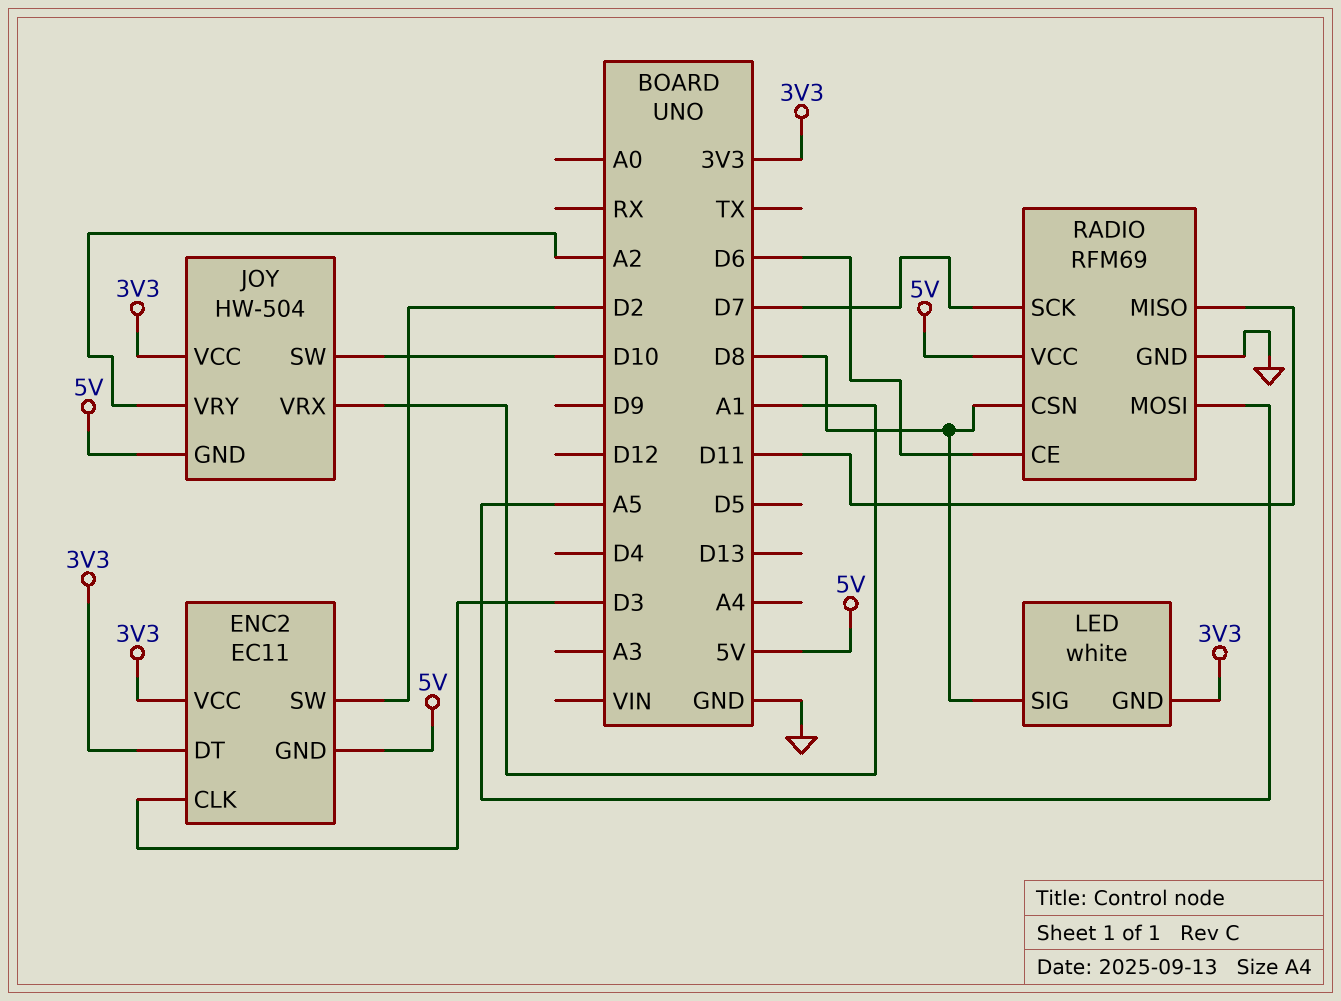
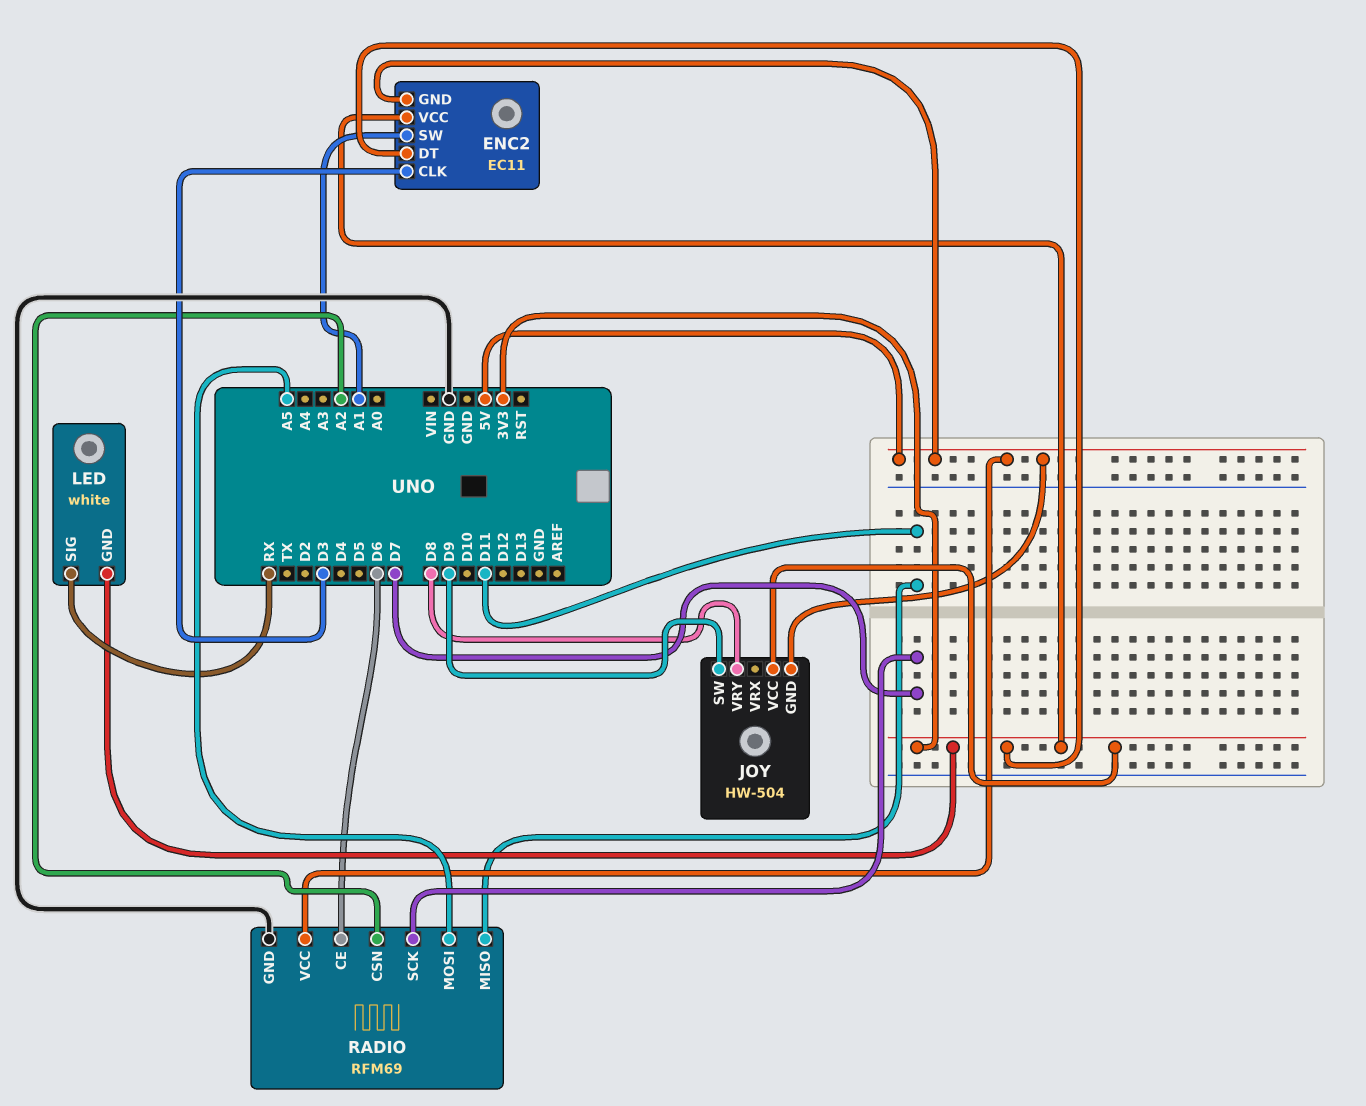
ENC2 pin SW: D2 -> A1
JOY pin SW: D10 -> D9
JOY pin VRX: A1 -> none
JOY pin VRY: A2 -> D8
LED pin SIG: D8 -> RX
RADIO pin CSN: D8 -> A2

